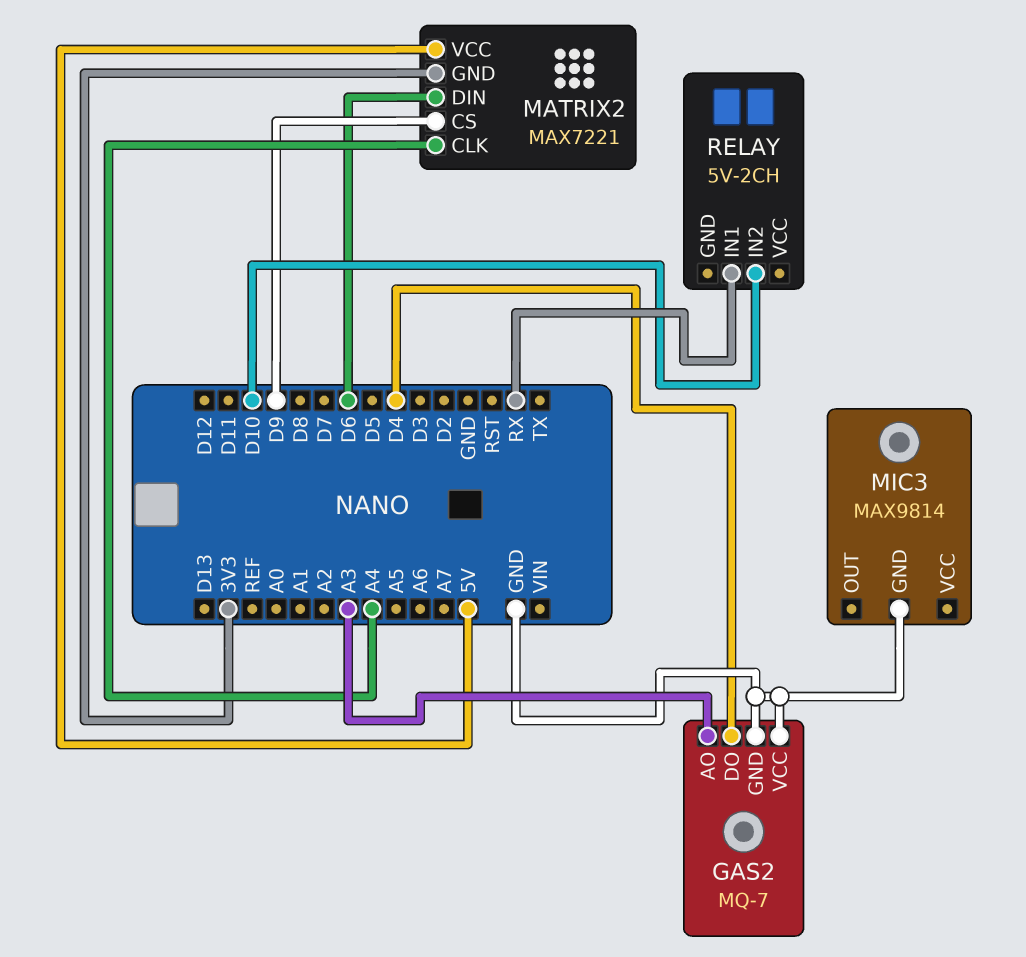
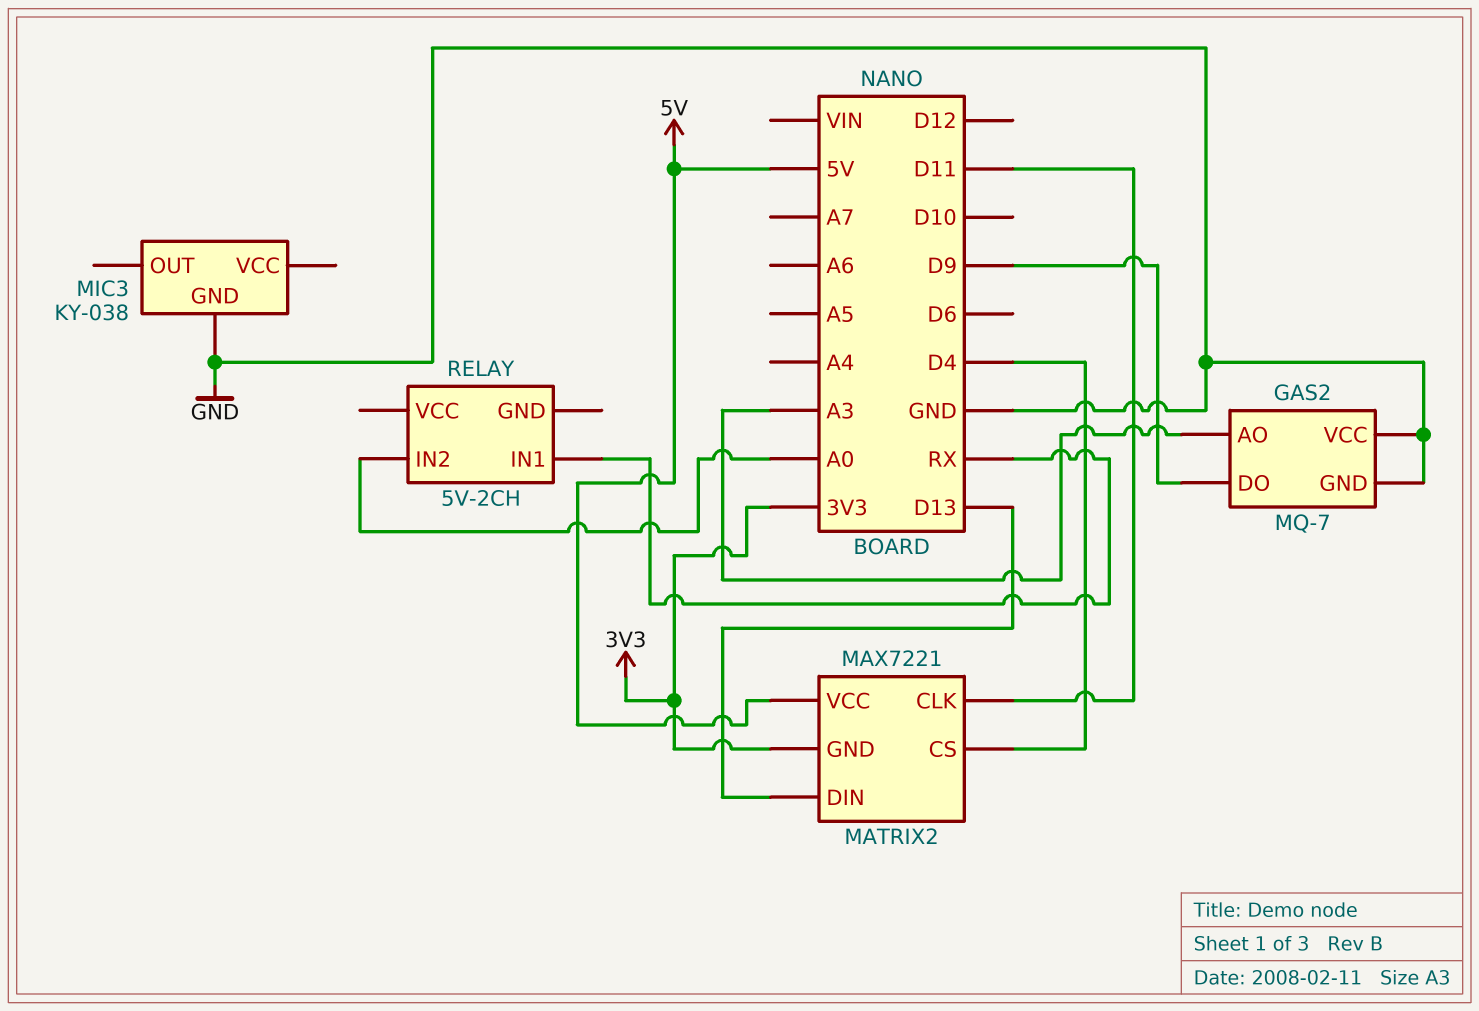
GAS2 pin DO: D4 -> D9
MATRIX2 pin CLK: A4 -> D11
MATRIX2 pin CS: D9 -> D4
MATRIX2 pin DIN: D6 -> D13
MIC3: MAX9814 -> KY-038
RELAY pin IN2: D10 -> A0

